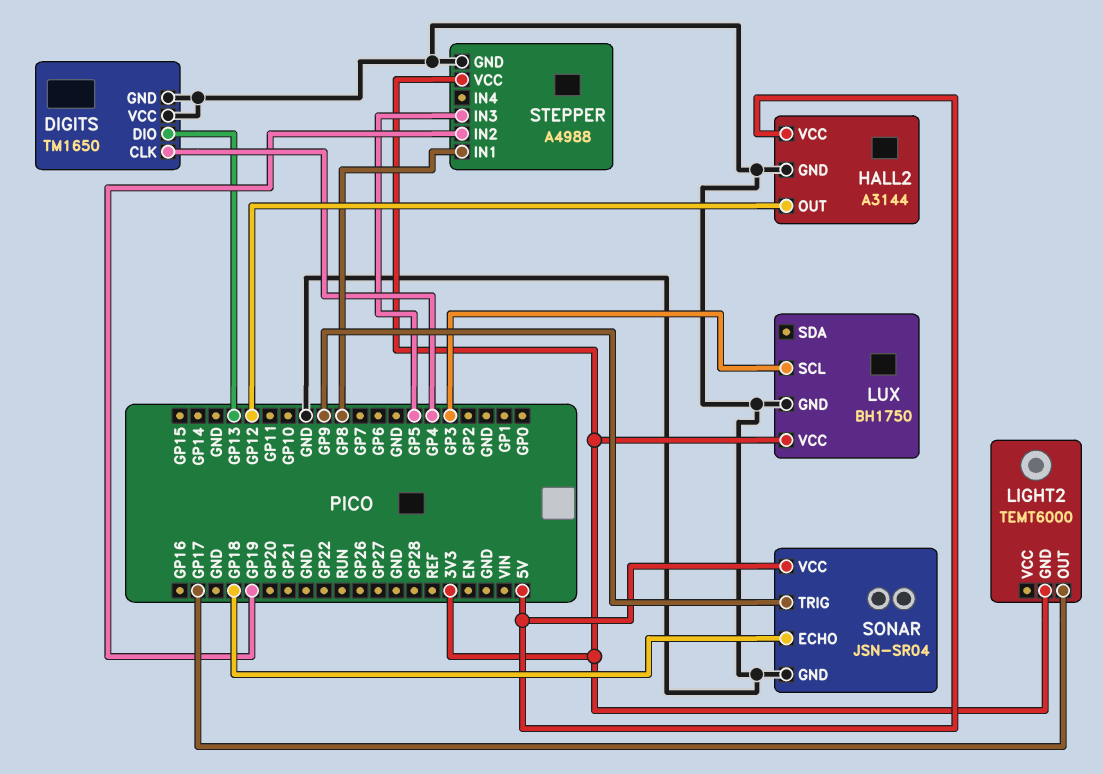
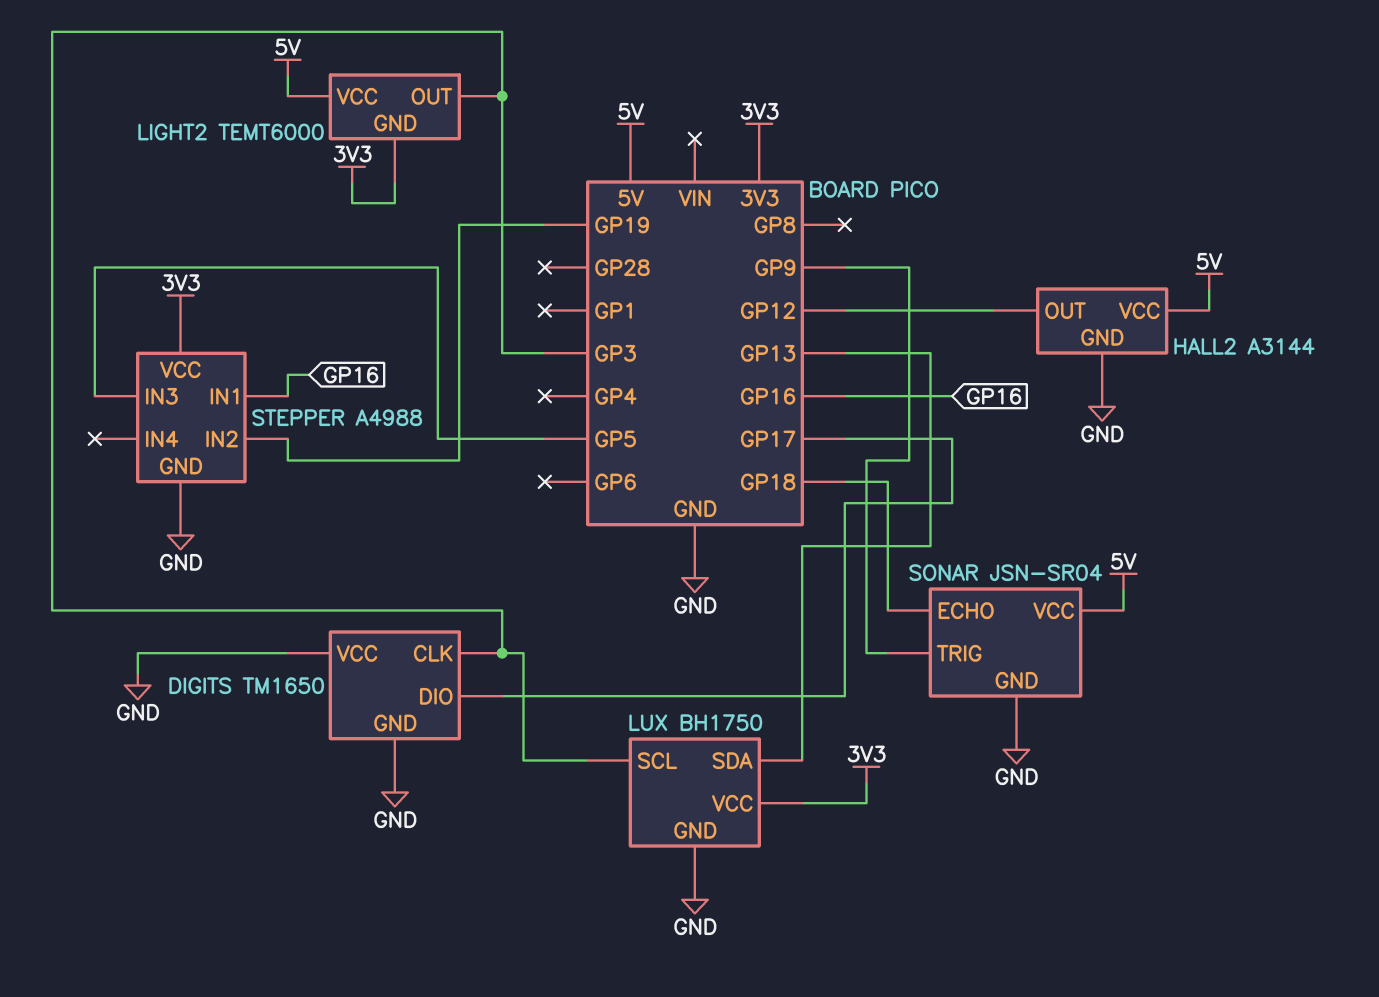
DIGITS pin CLK: GP4 -> GP3
DIGITS pin DIO: GP13 -> GP17
LIGHT2 pin OUT: GP17 -> GP3
LIGHT2 pin VCC: none -> 5V
LUX pin SDA: none -> GP13
STEPPER pin IN1: GP8 -> GP16

